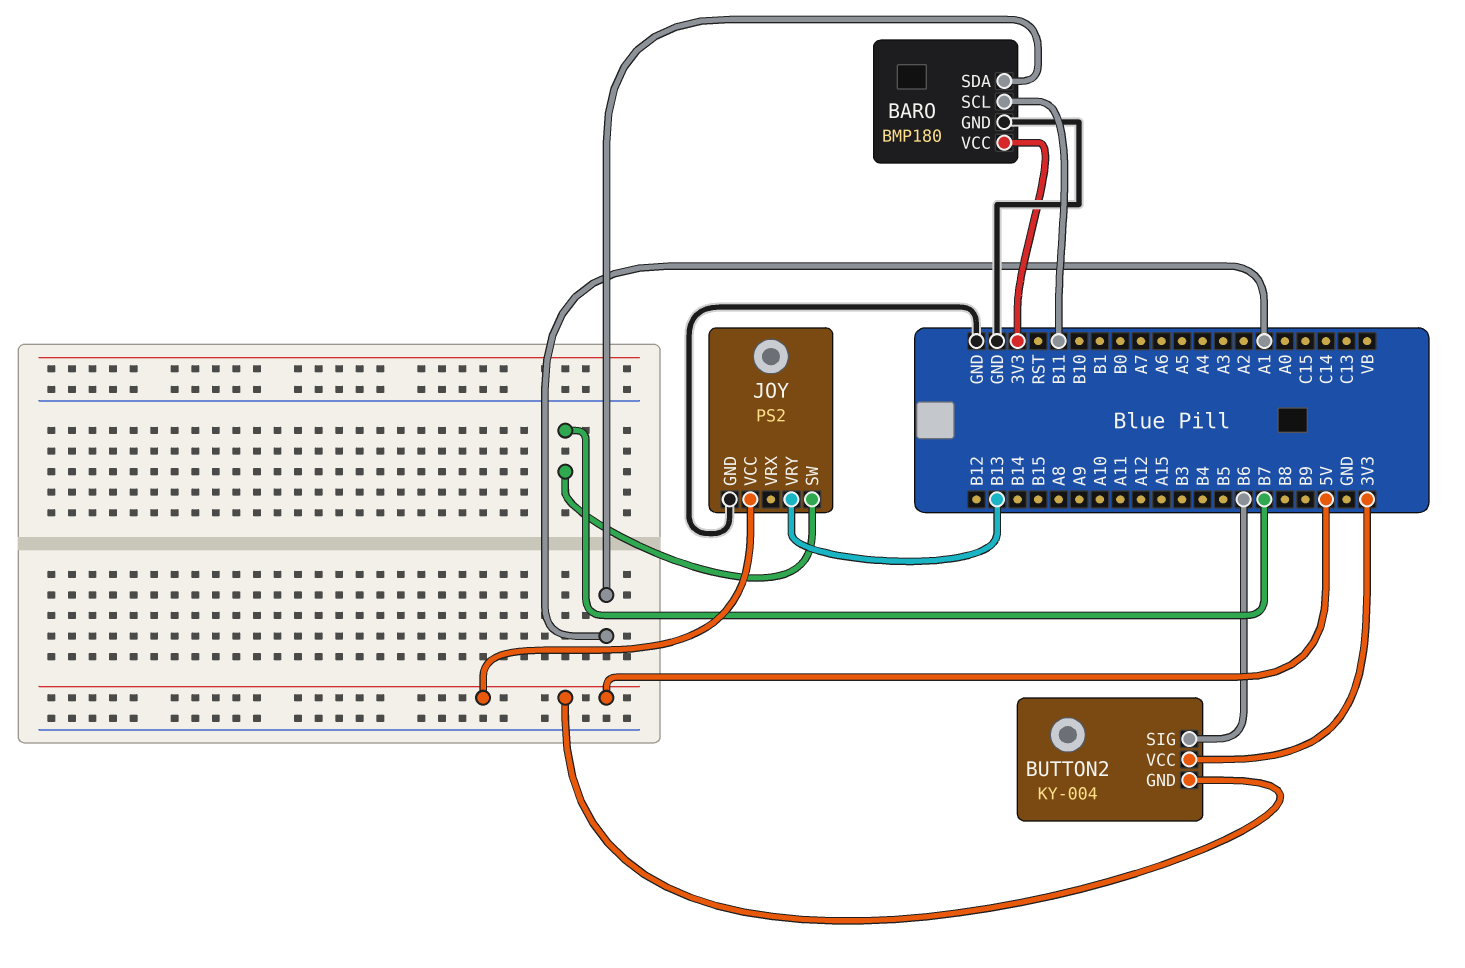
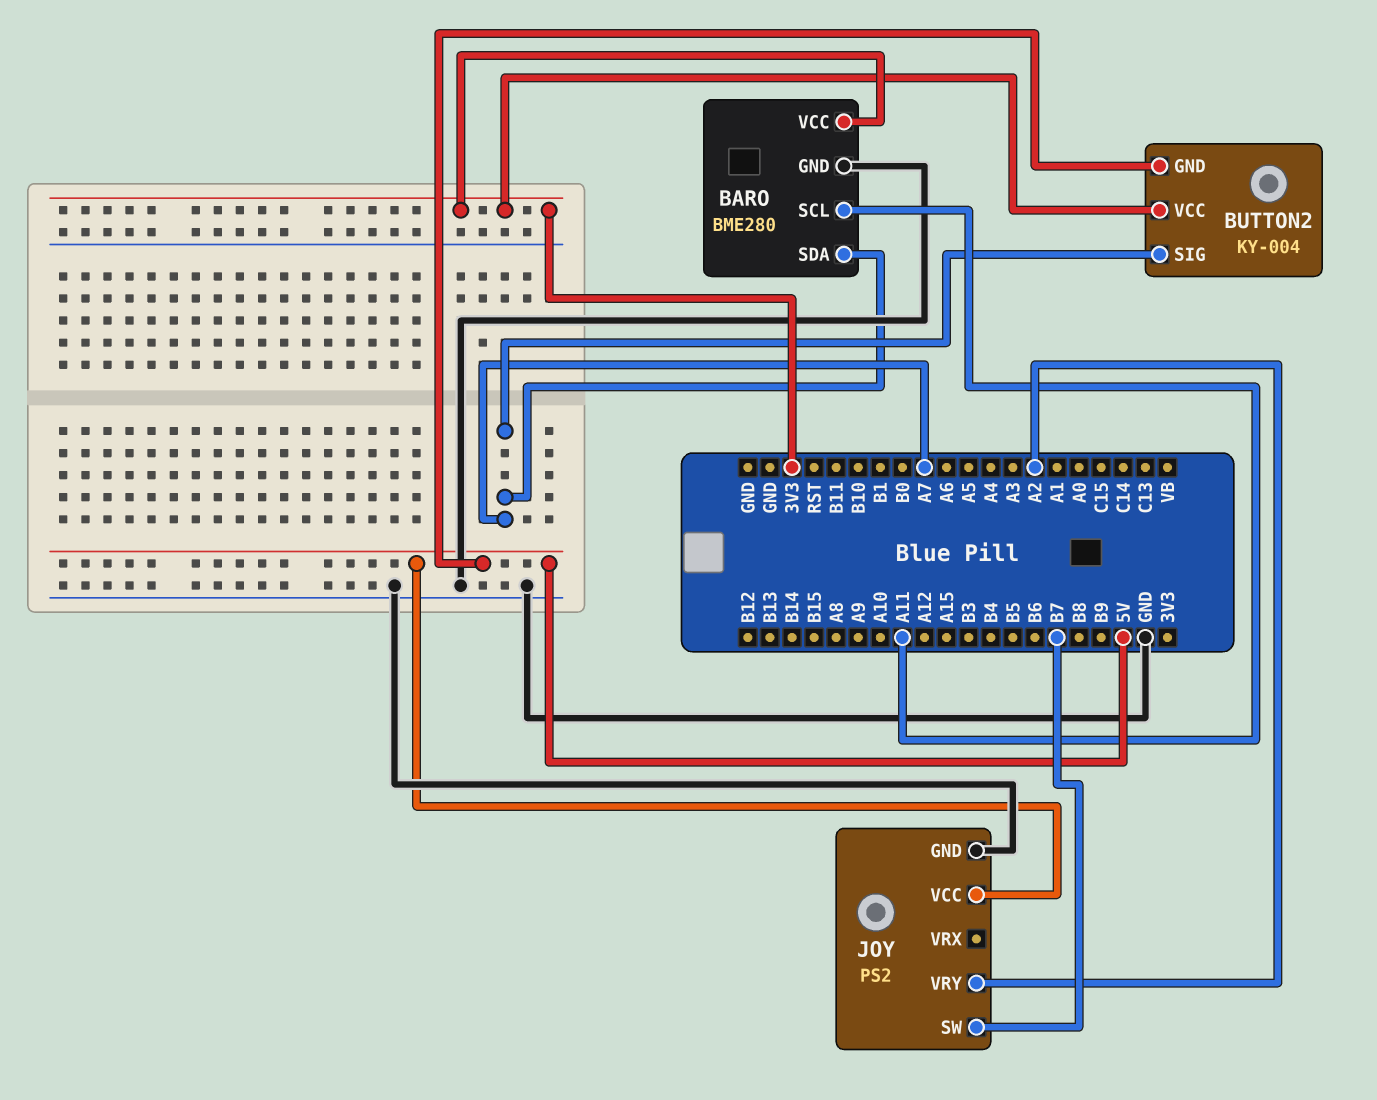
BARO: BMP180 -> BME280
BARO pin SCL: B11 -> A11
BARO pin SDA: A1 -> A7
BUTTON2 pin SIG: B6 -> A7
JOY pin VRY: B13 -> A2

